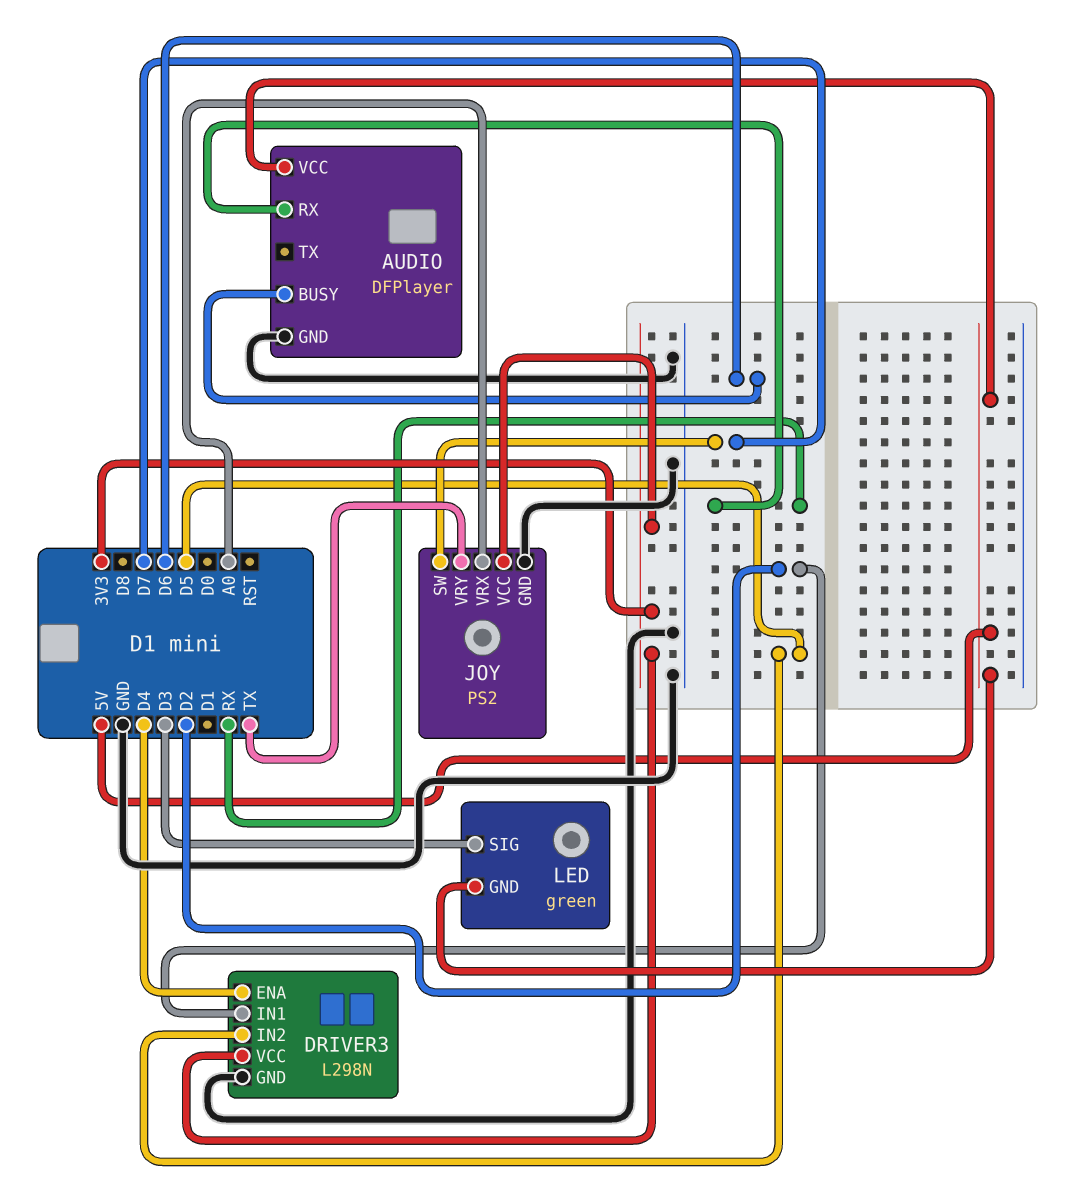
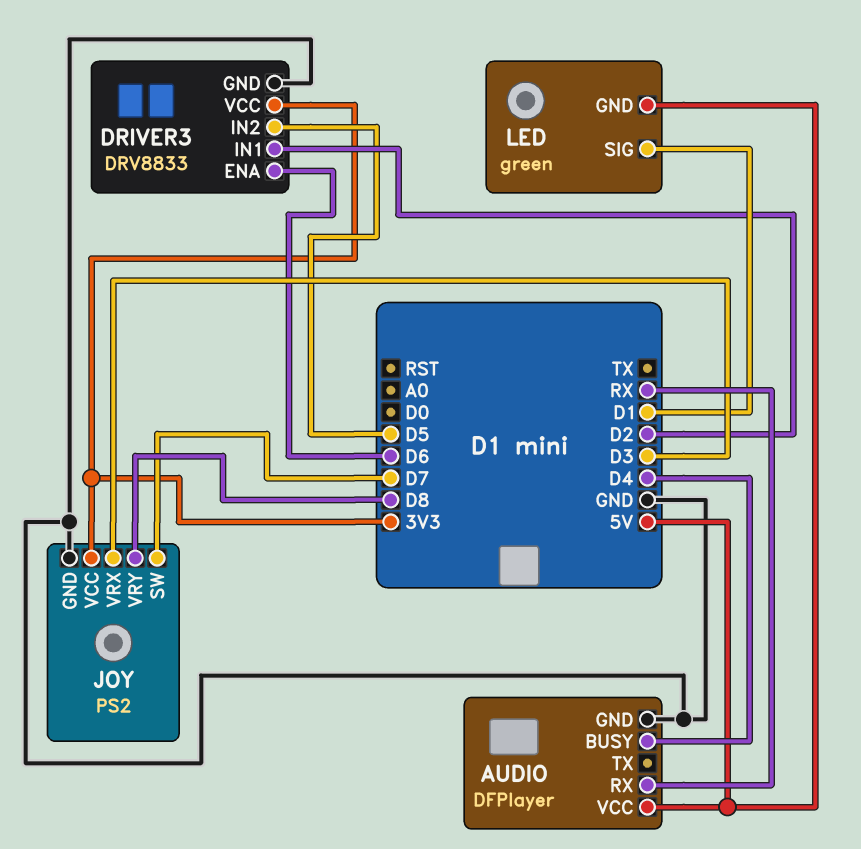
AUDIO pin BUSY: D6 -> D4
DRIVER3: L298N -> DRV8833
DRIVER3 pin ENA: D4 -> D6
JOY pin VRX: A0 -> D3
JOY pin VRY: TX -> D8
LED pin SIG: D3 -> D1

